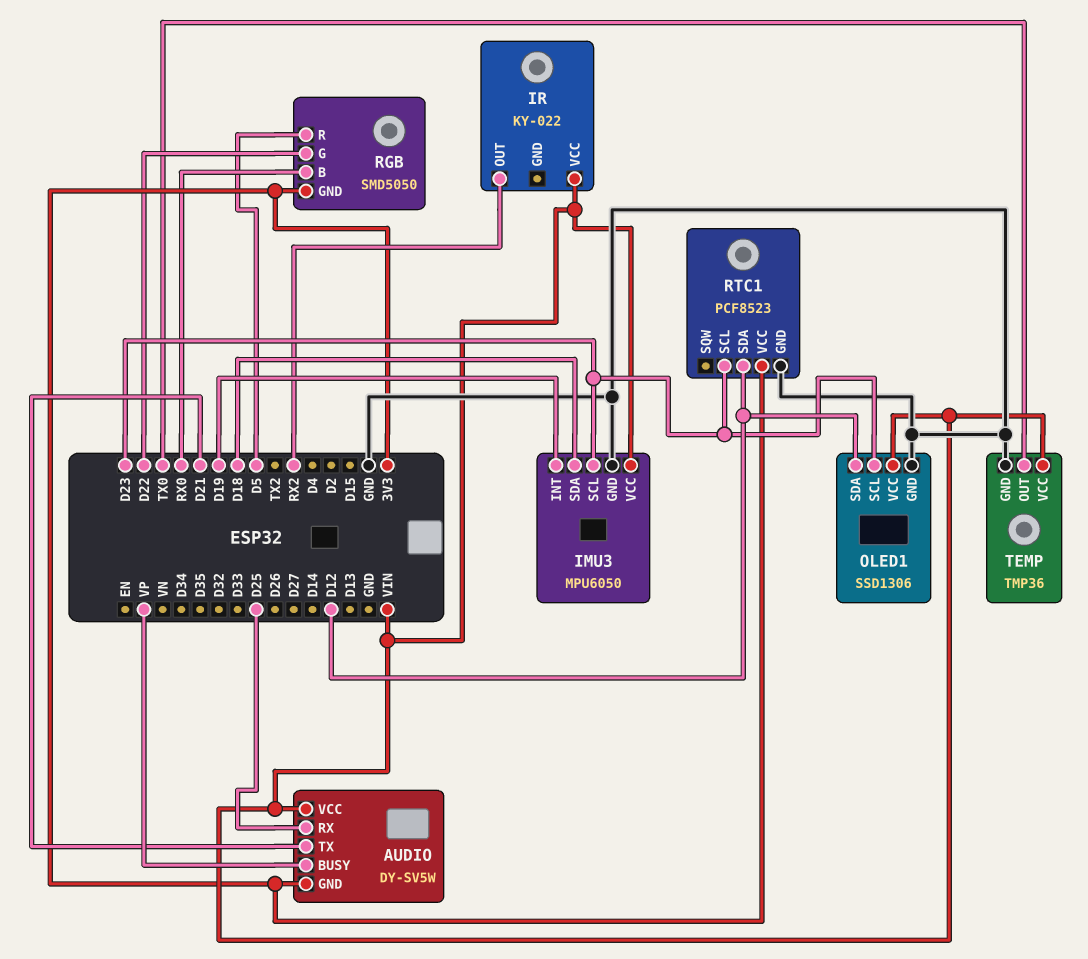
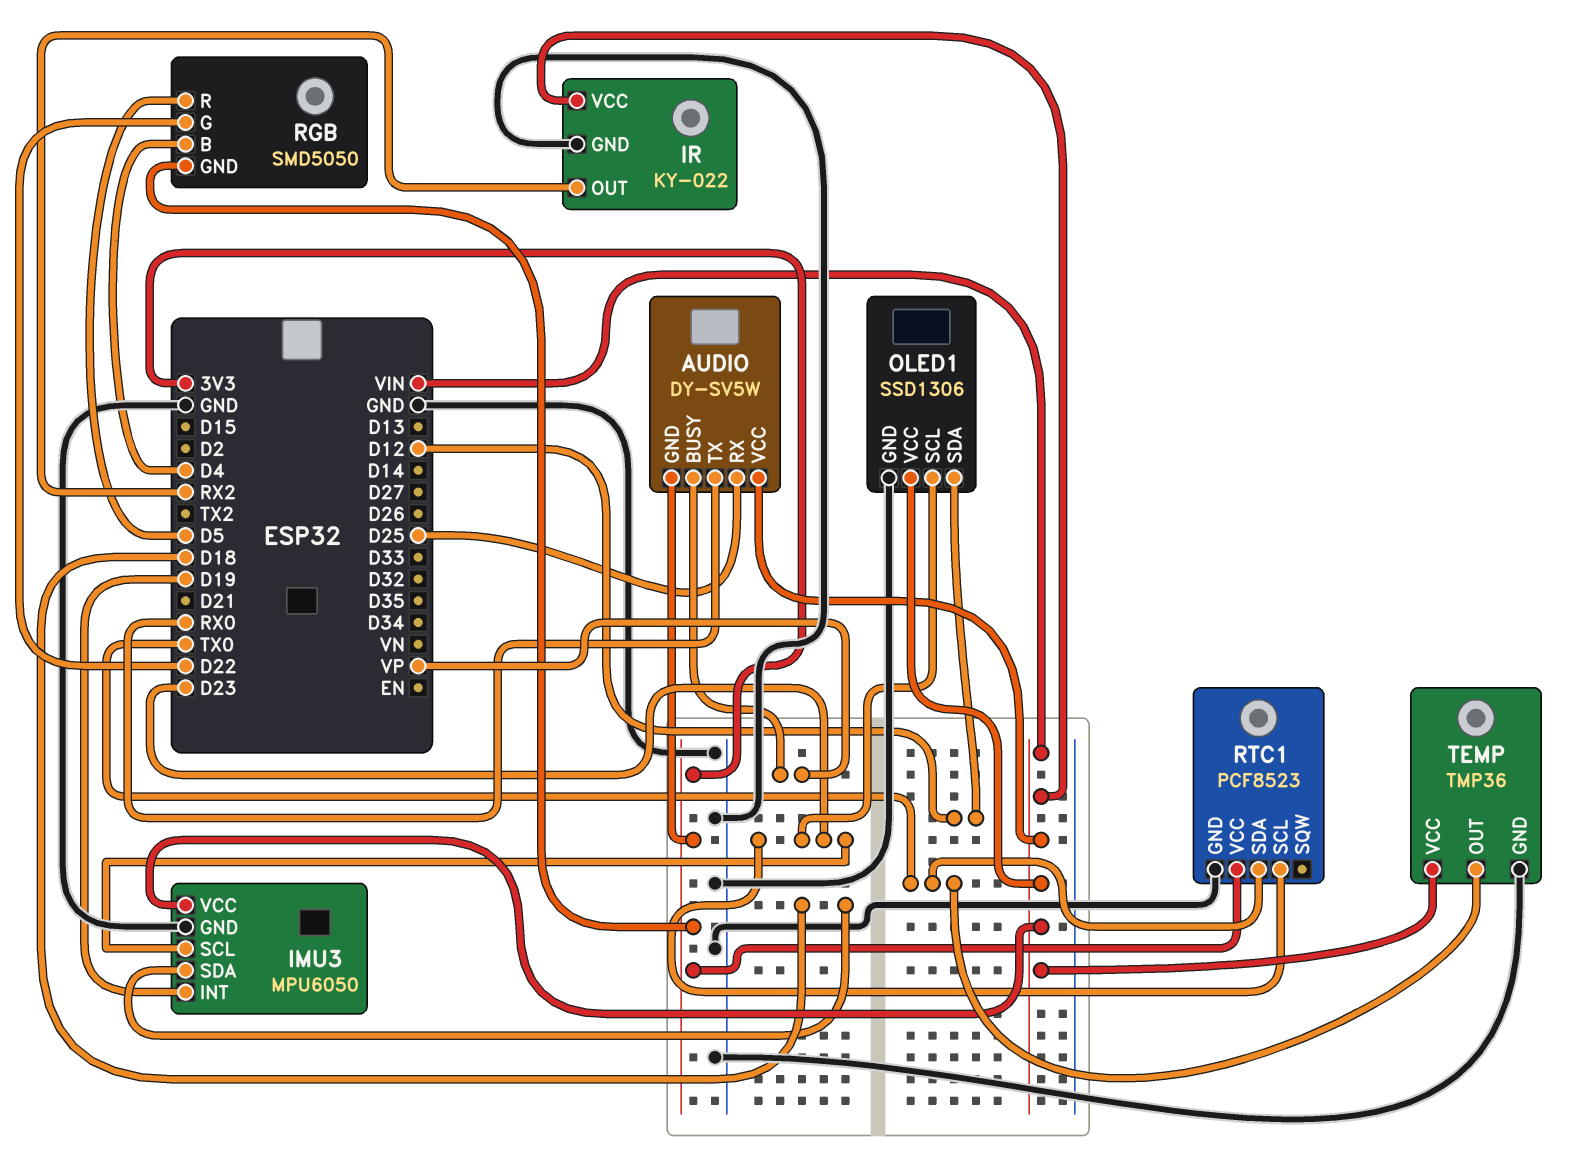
AUDIO pin TX: D21 -> RX0
IR pin GND: none -> GND
RGB pin B: RX0 -> D4
RTC1 pin SDA: D12 -> TX0

